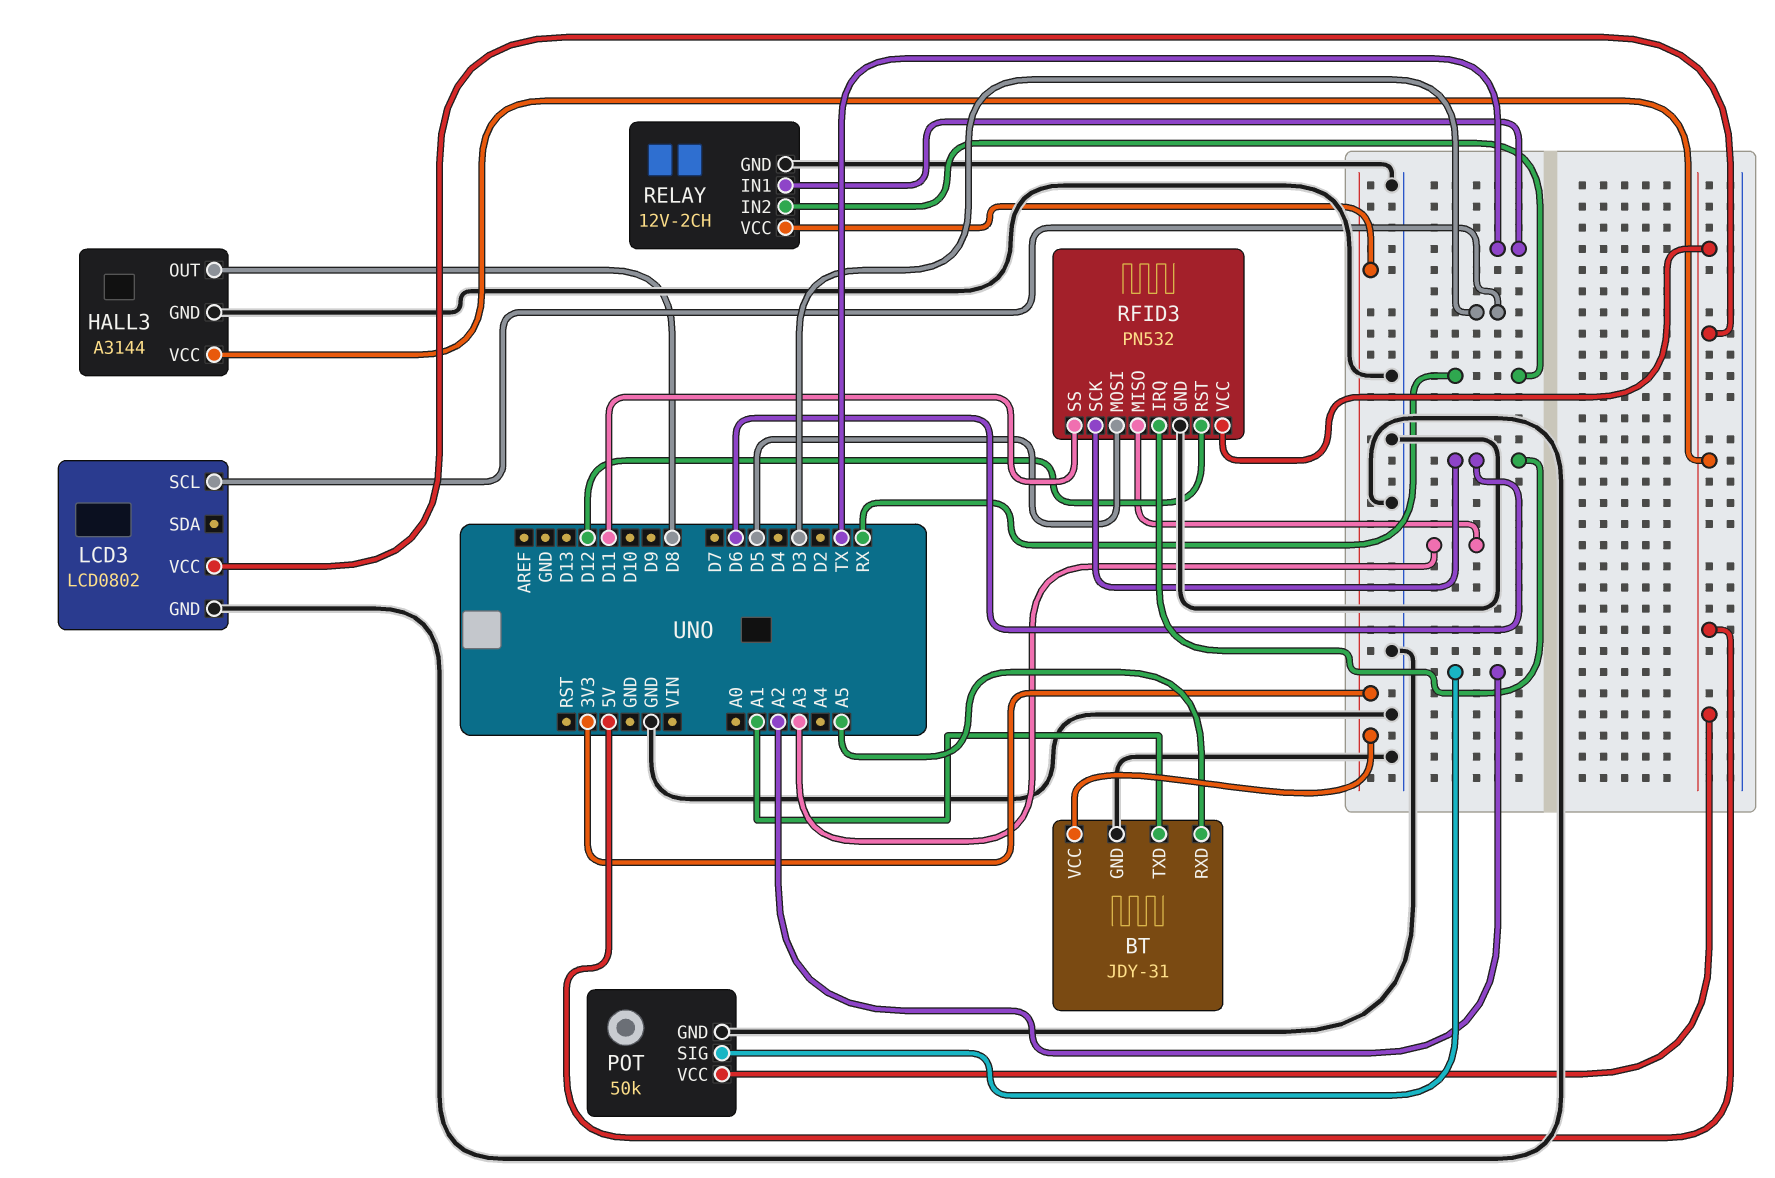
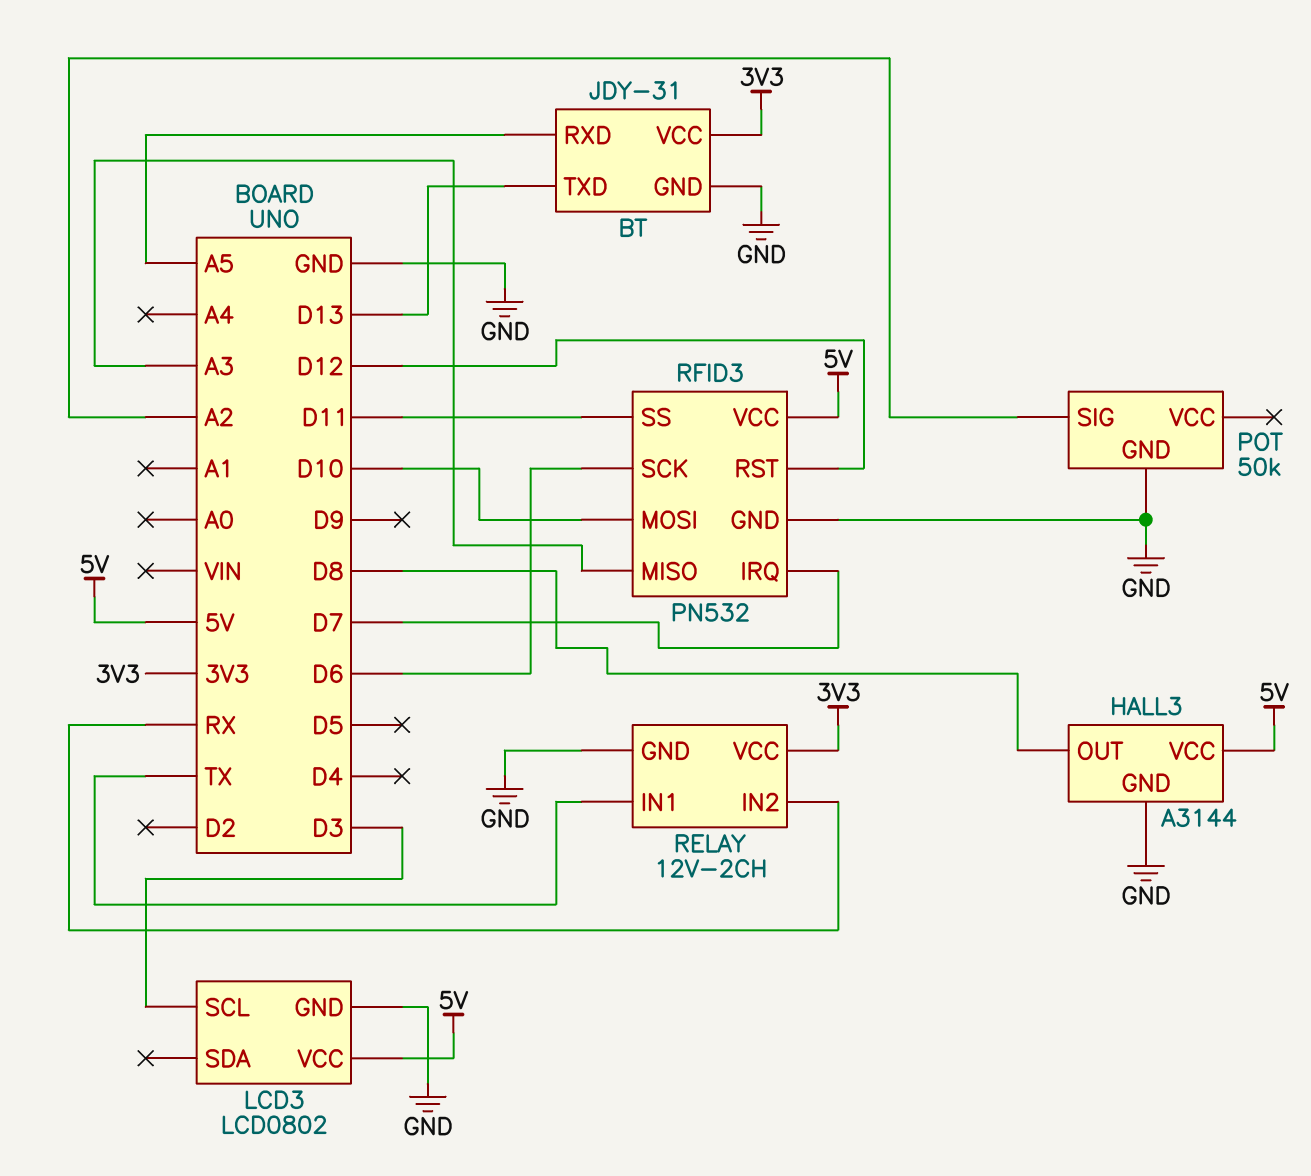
BT pin TXD: A1 -> D13
POT pin VCC: 5V -> none
RFID3 pin IRQ: D6 -> D7
RFID3 pin MOSI: D5 -> D10

